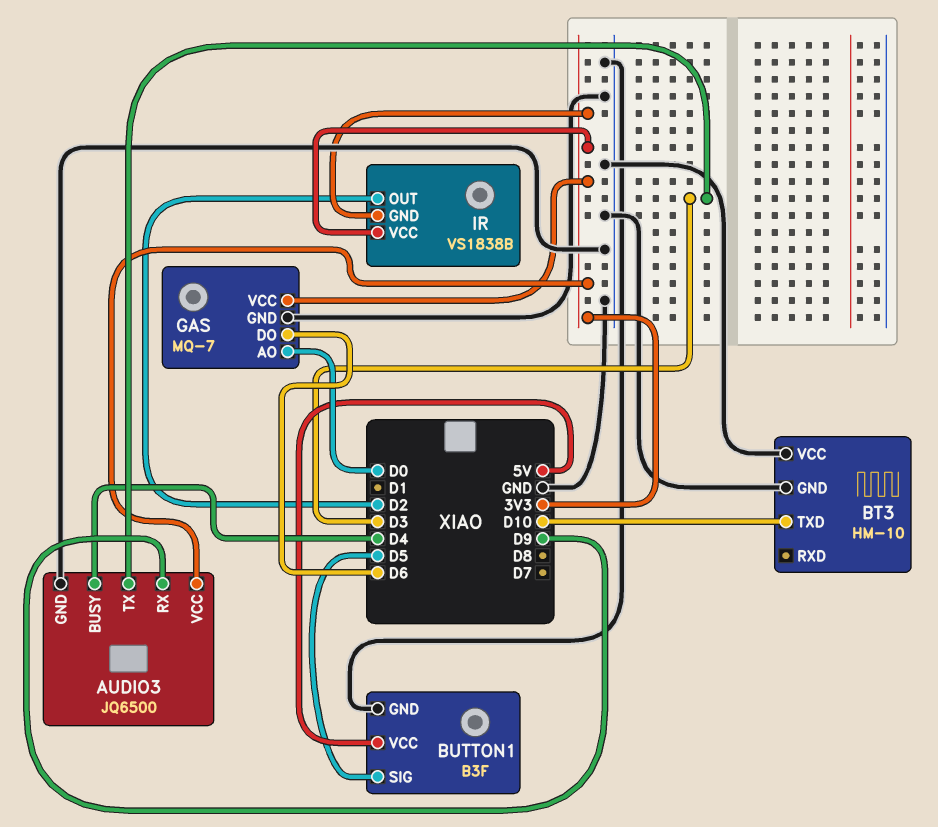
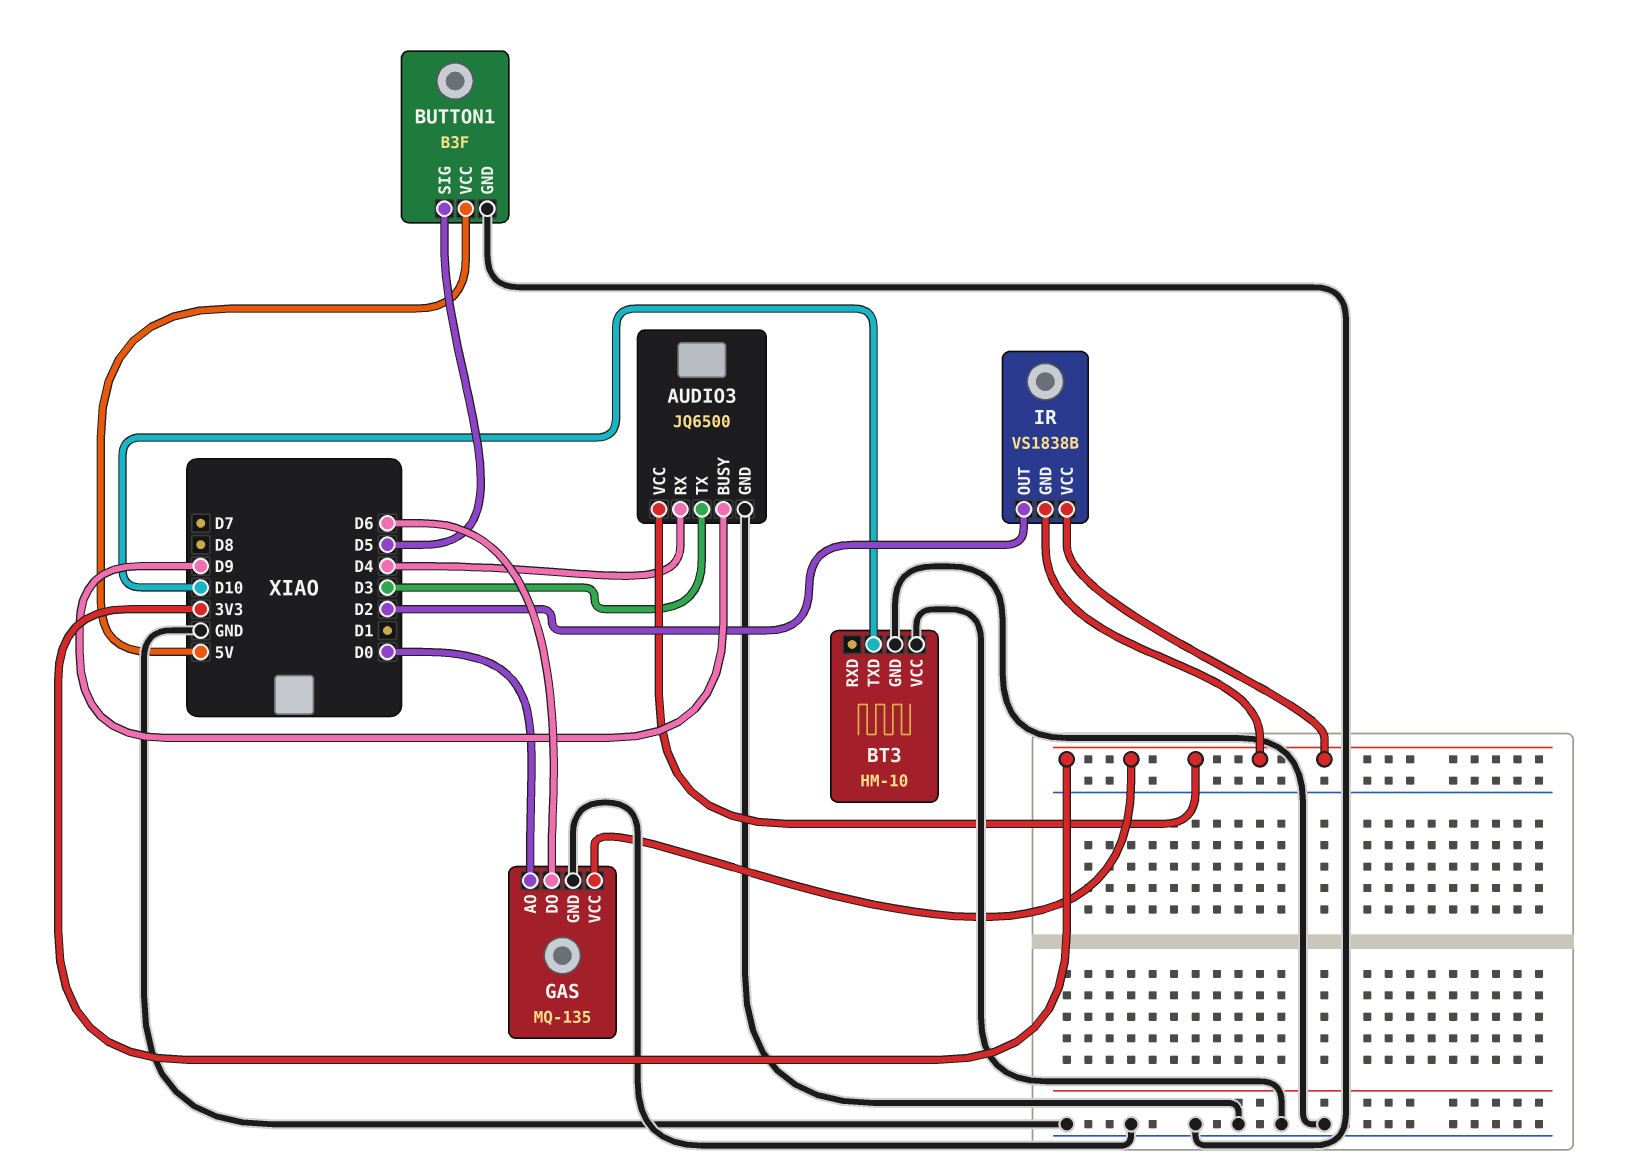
AUDIO3 pin BUSY: D4 -> D9
AUDIO3 pin RX: D9 -> D4
GAS: MQ-7 -> MQ-135

